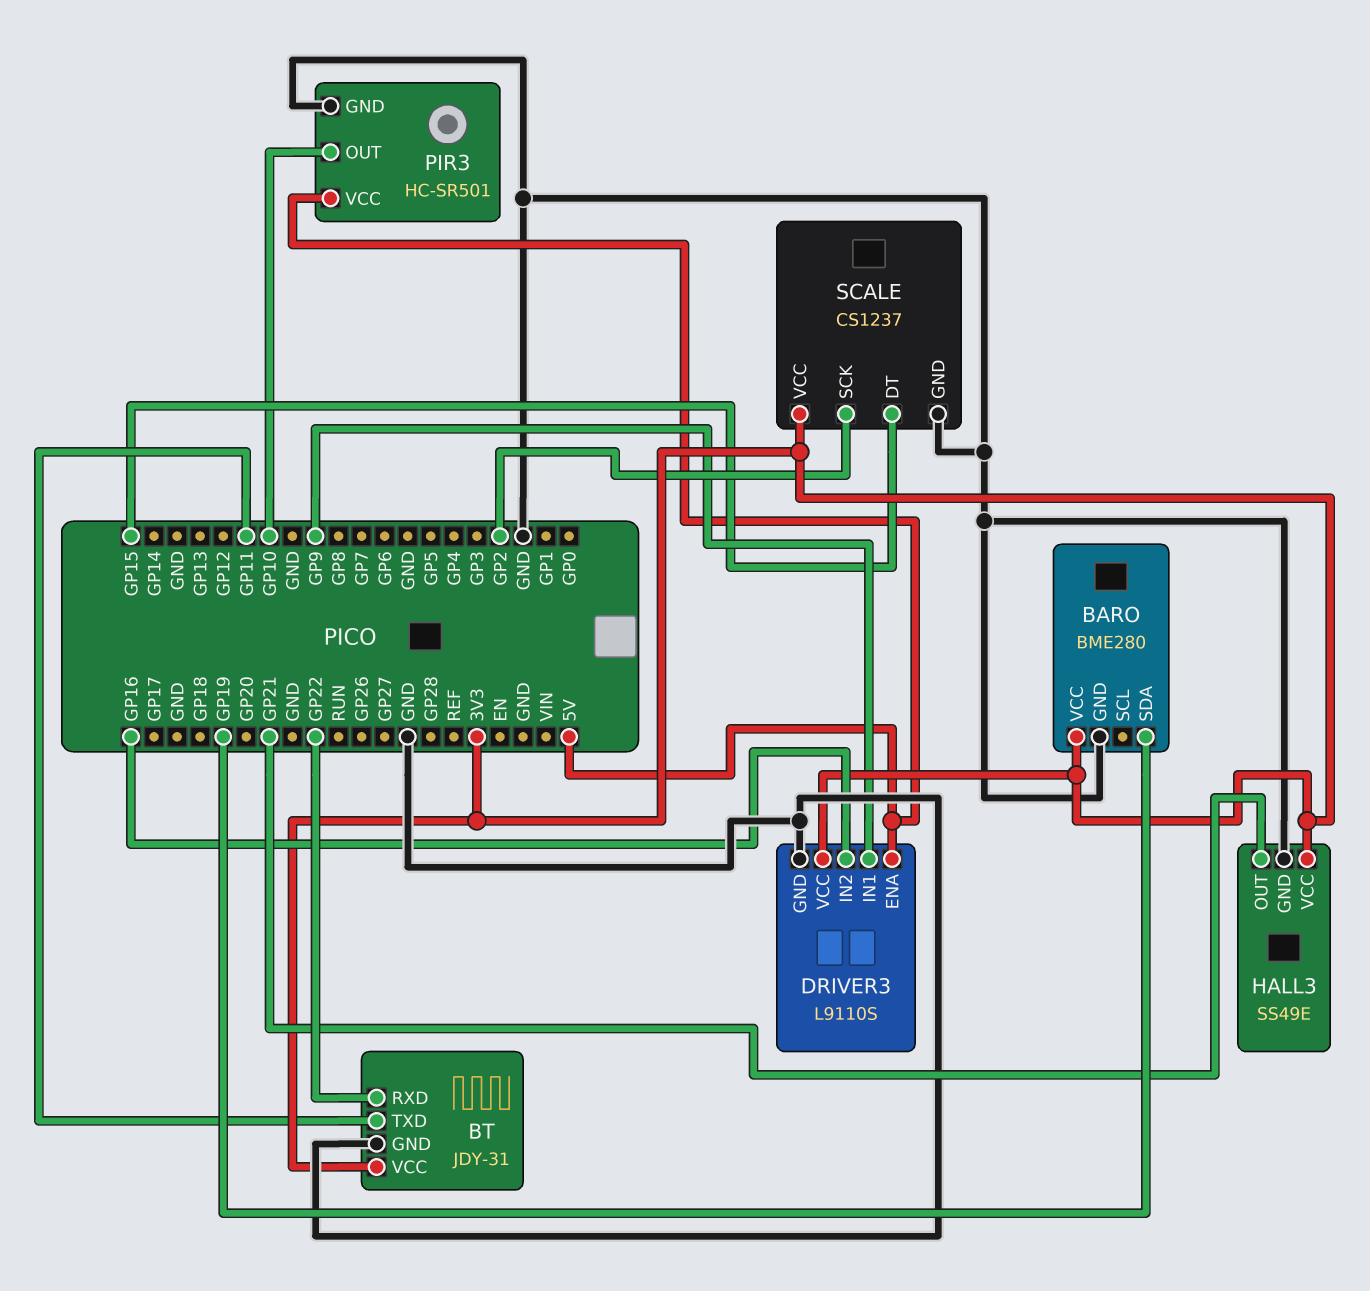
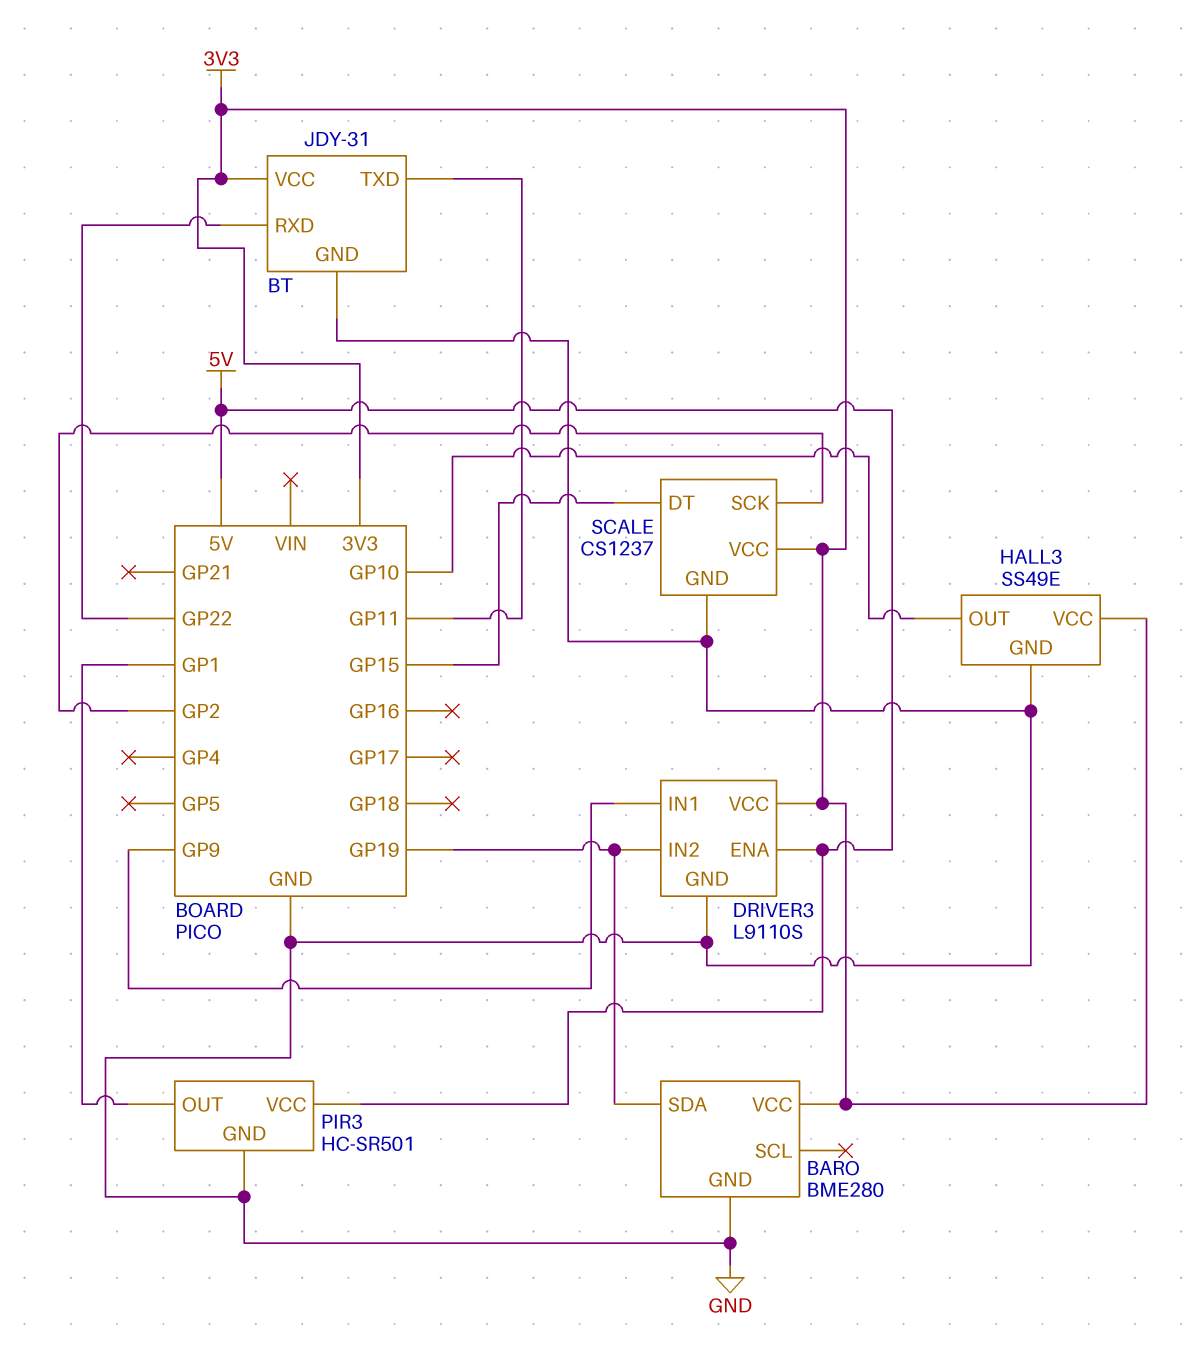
DRIVER3 pin IN2: GP16 -> GP19
HALL3 pin OUT: GP21 -> GP10
PIR3 pin OUT: GP10 -> GP1

